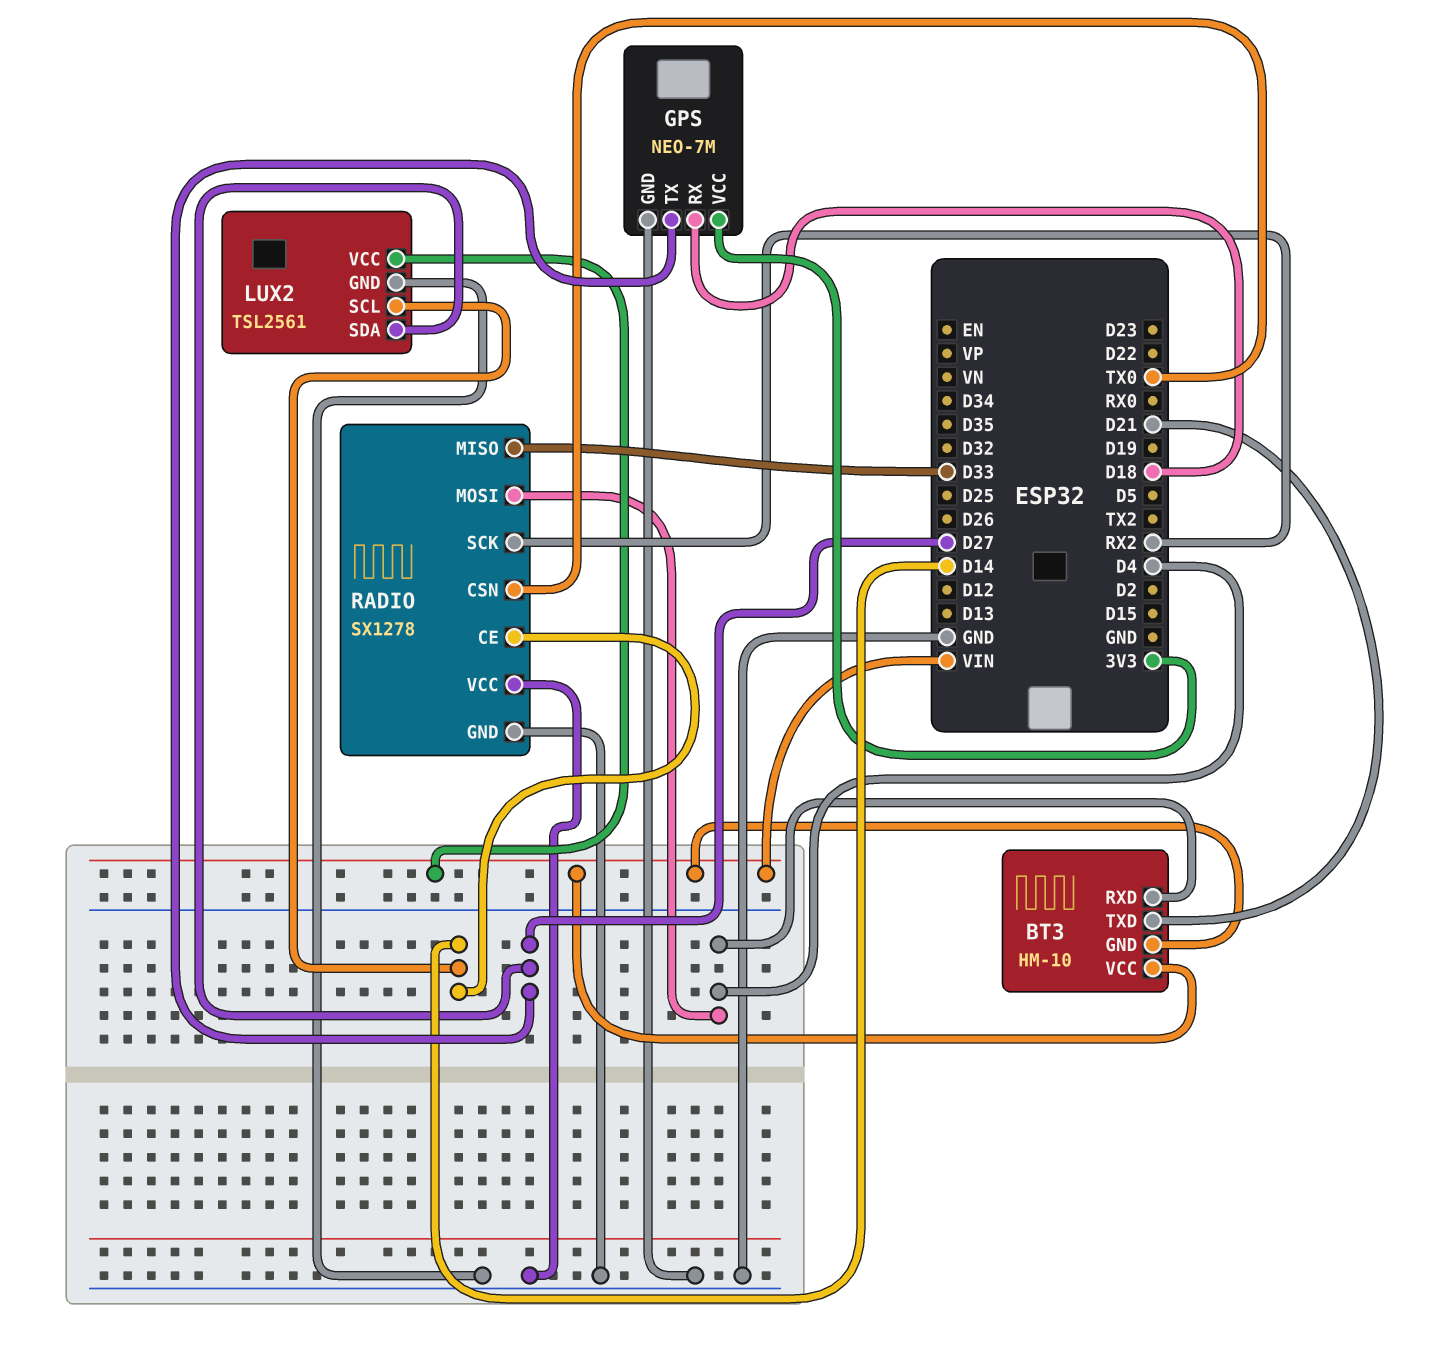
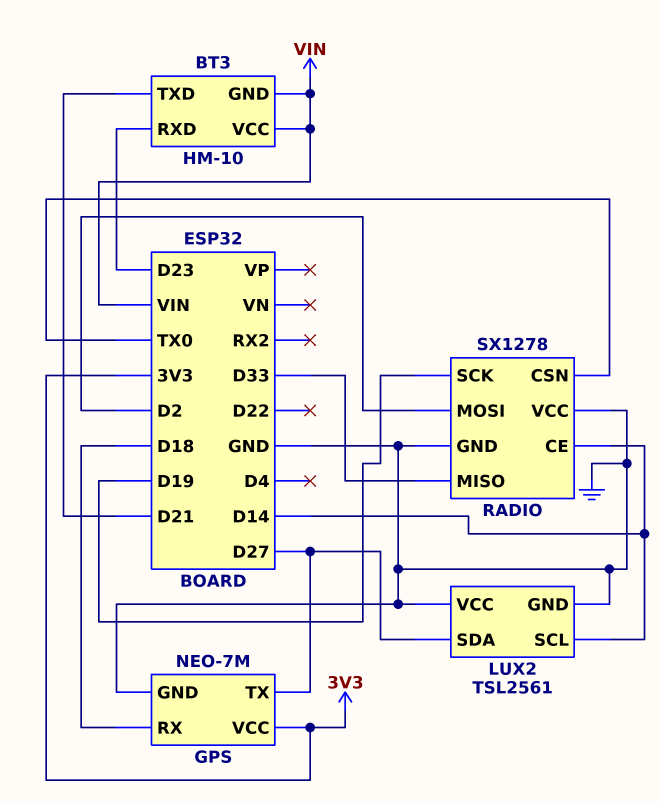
BT3 pin RXD: D4 -> D23
LUX2 pin VCC: VIN -> GND
RADIO pin MOSI: D4 -> D2
RADIO pin SCK: RX2 -> D19

